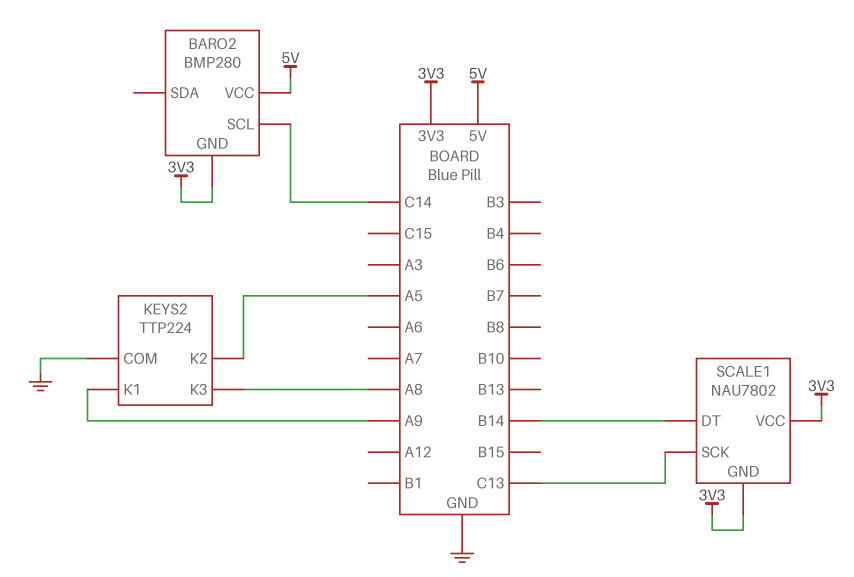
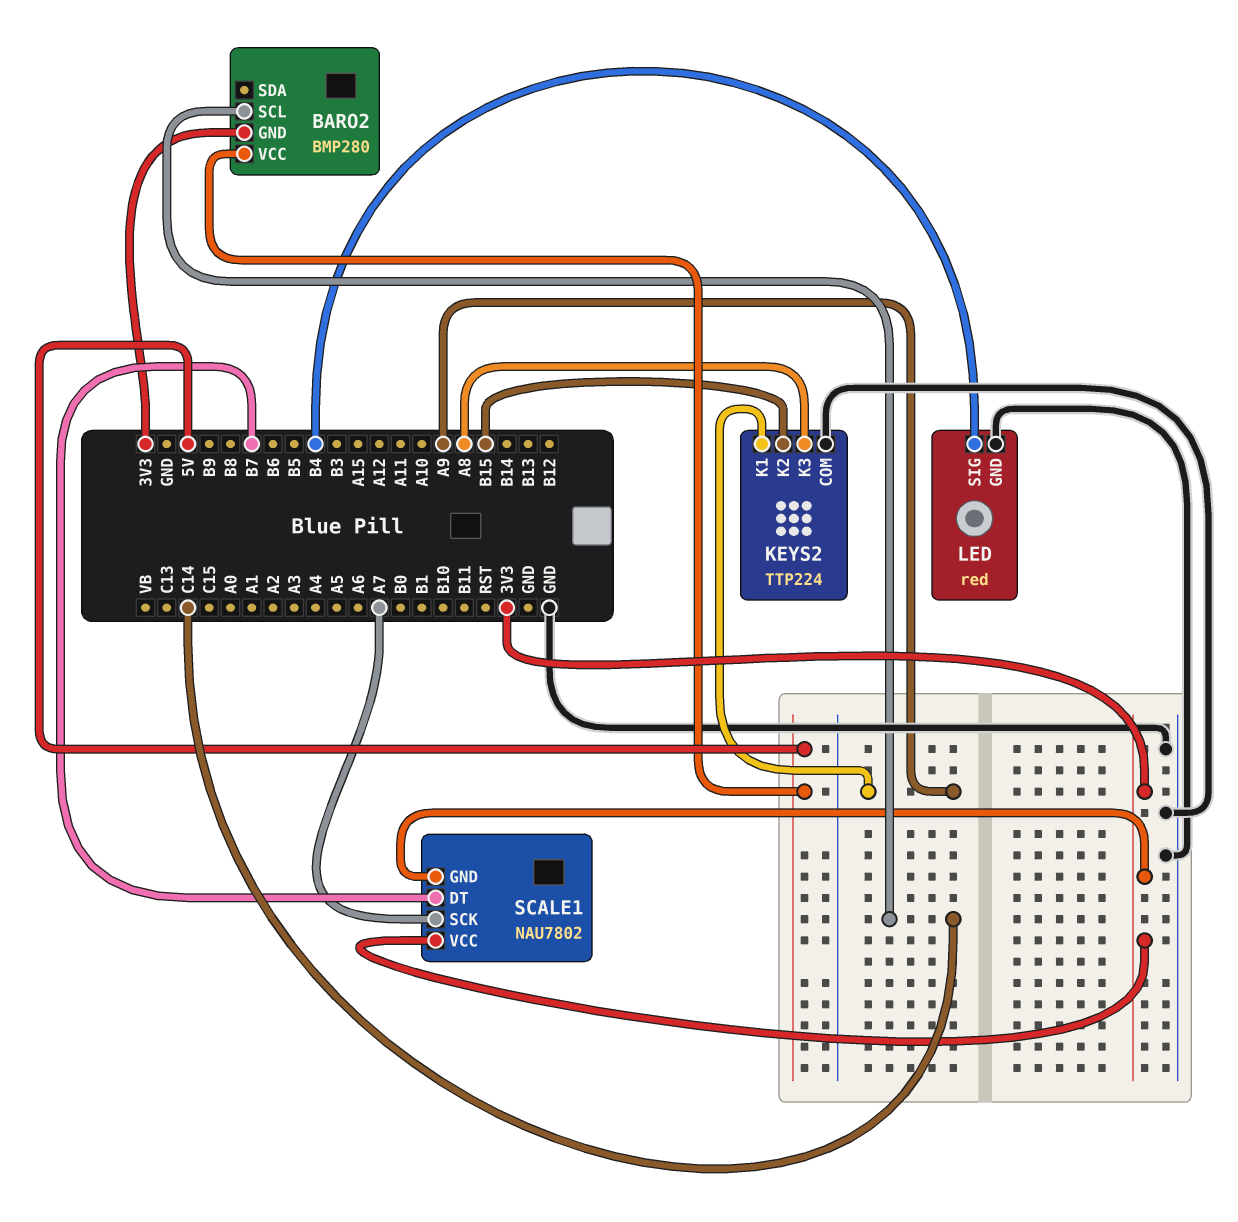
KEYS2 pin K2: A5 -> B15
LED: none -> red
LED pin GND: none -> GND
LED pin SIG: none -> B4
SCALE1 pin DT: B14 -> B7
SCALE1 pin SCK: C13 -> A7

